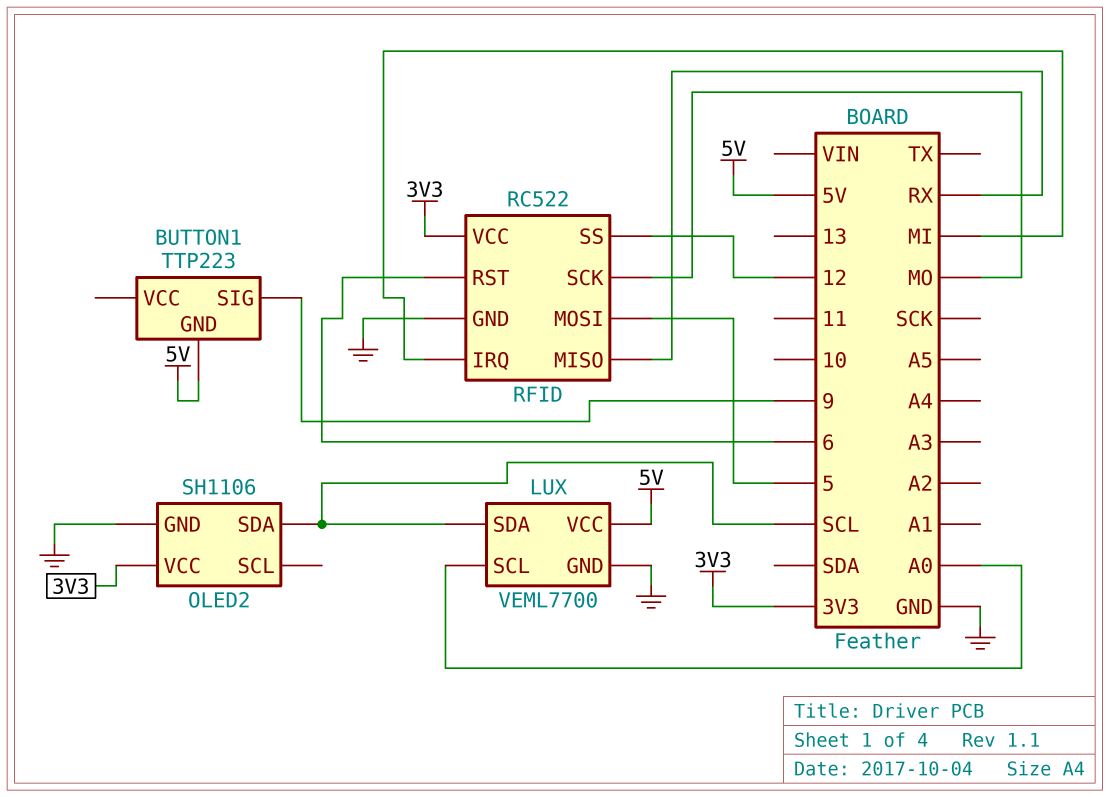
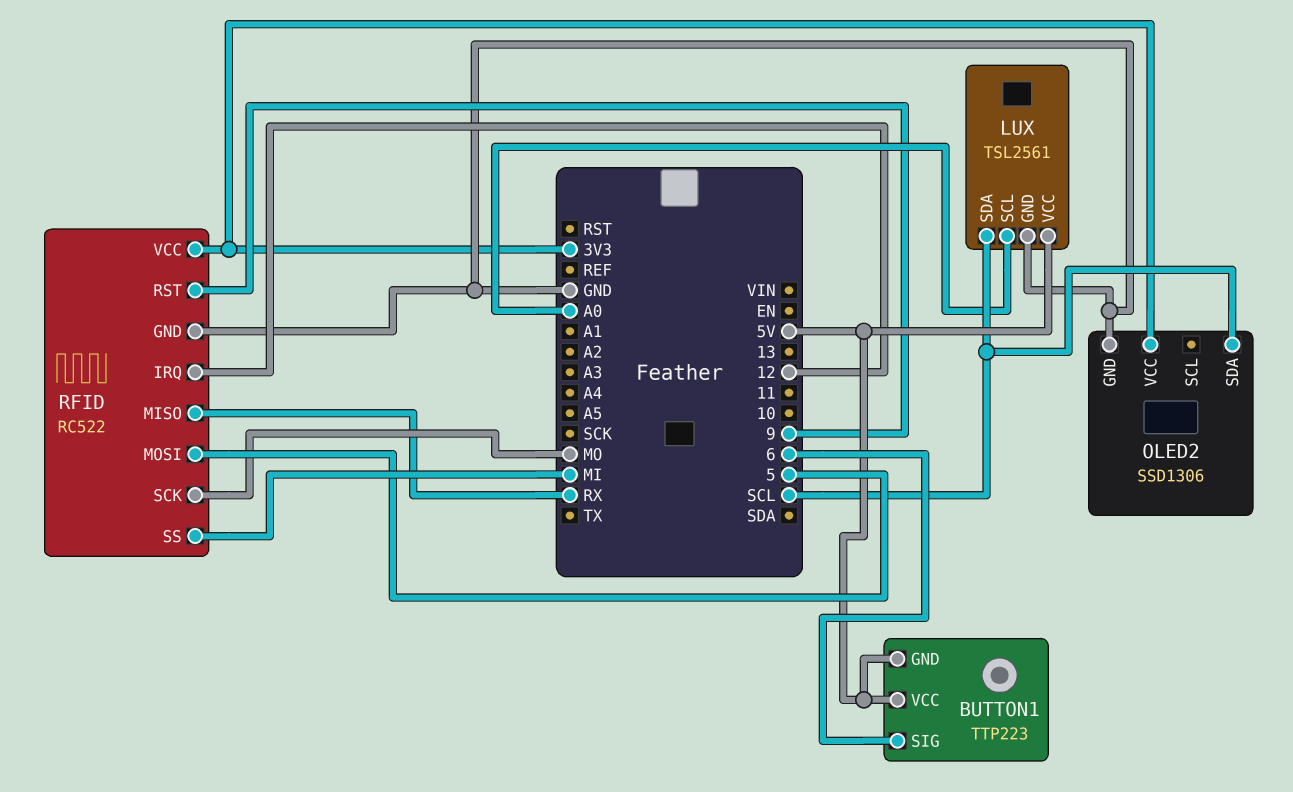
BUTTON1 pin SIG: 9 -> 6
BUTTON1 pin VCC: none -> 5V
LUX: VEML7700 -> TSL2561
OLED2: SH1106 -> SSD1306
RFID pin IRQ: MI -> 12
RFID pin RST: 6 -> 9
RFID pin SS: 12 -> MI

